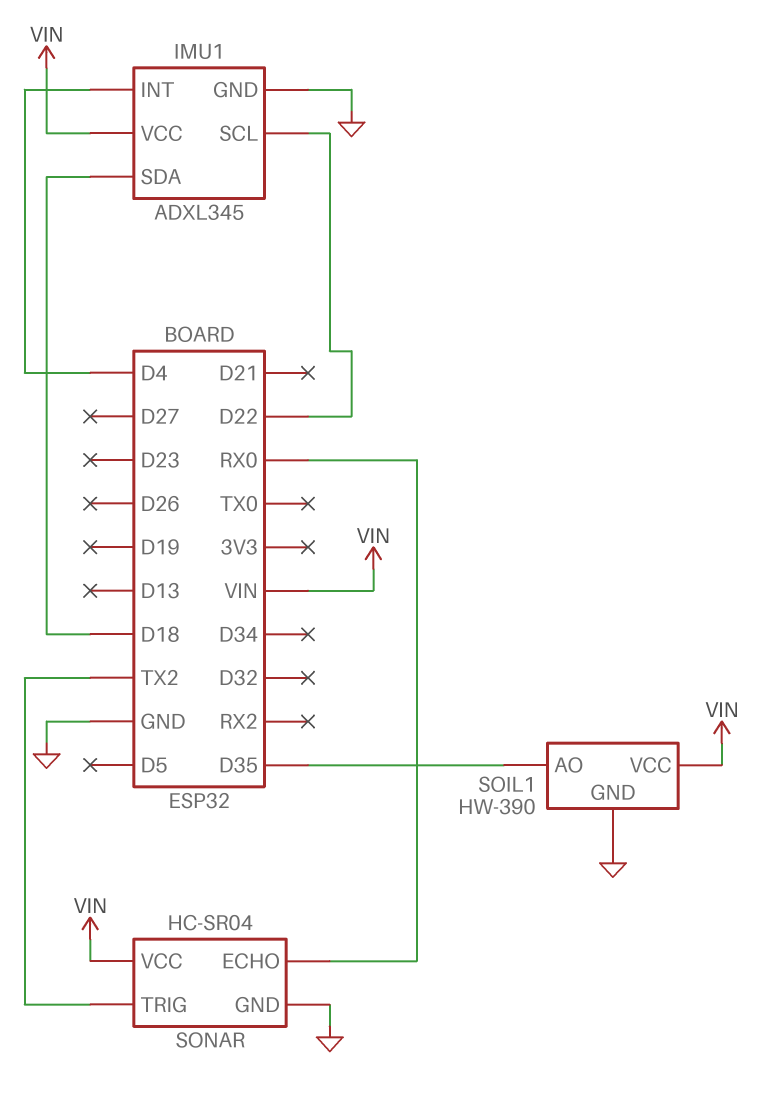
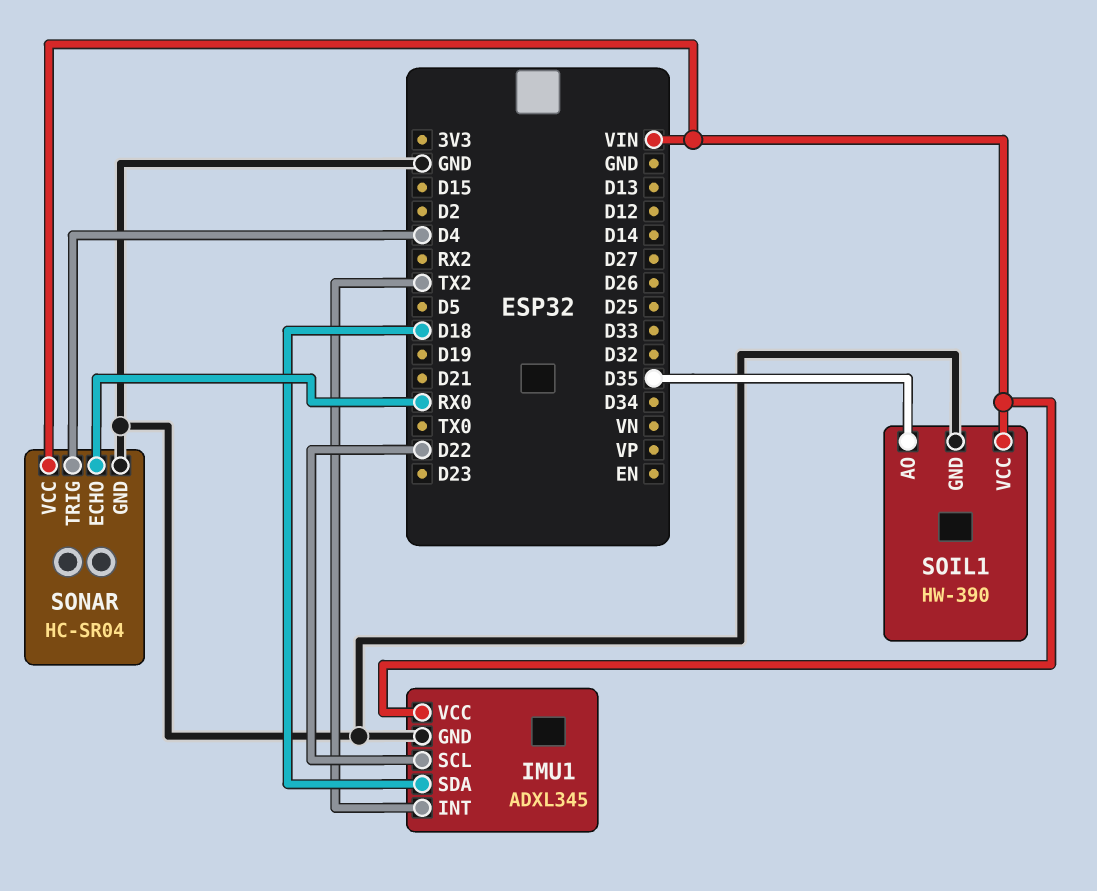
IMU1 pin INT: D4 -> TX2
SONAR pin TRIG: TX2 -> D4

